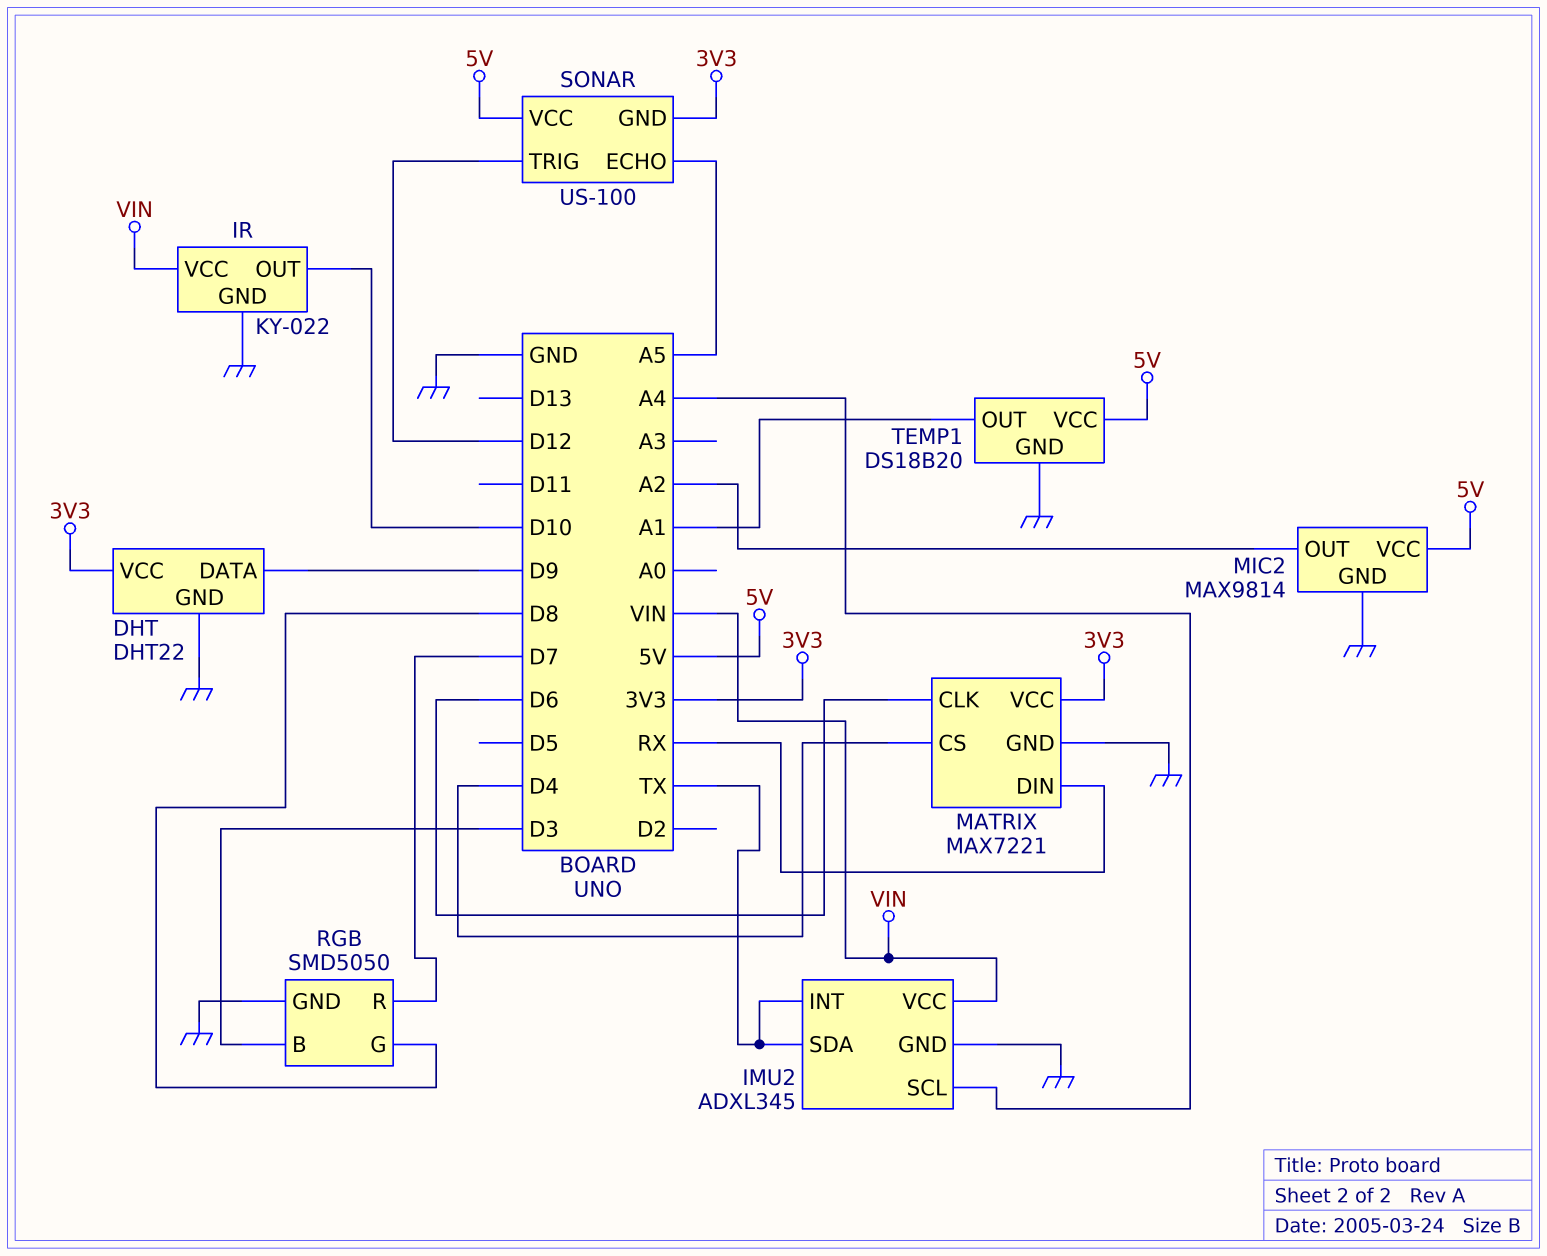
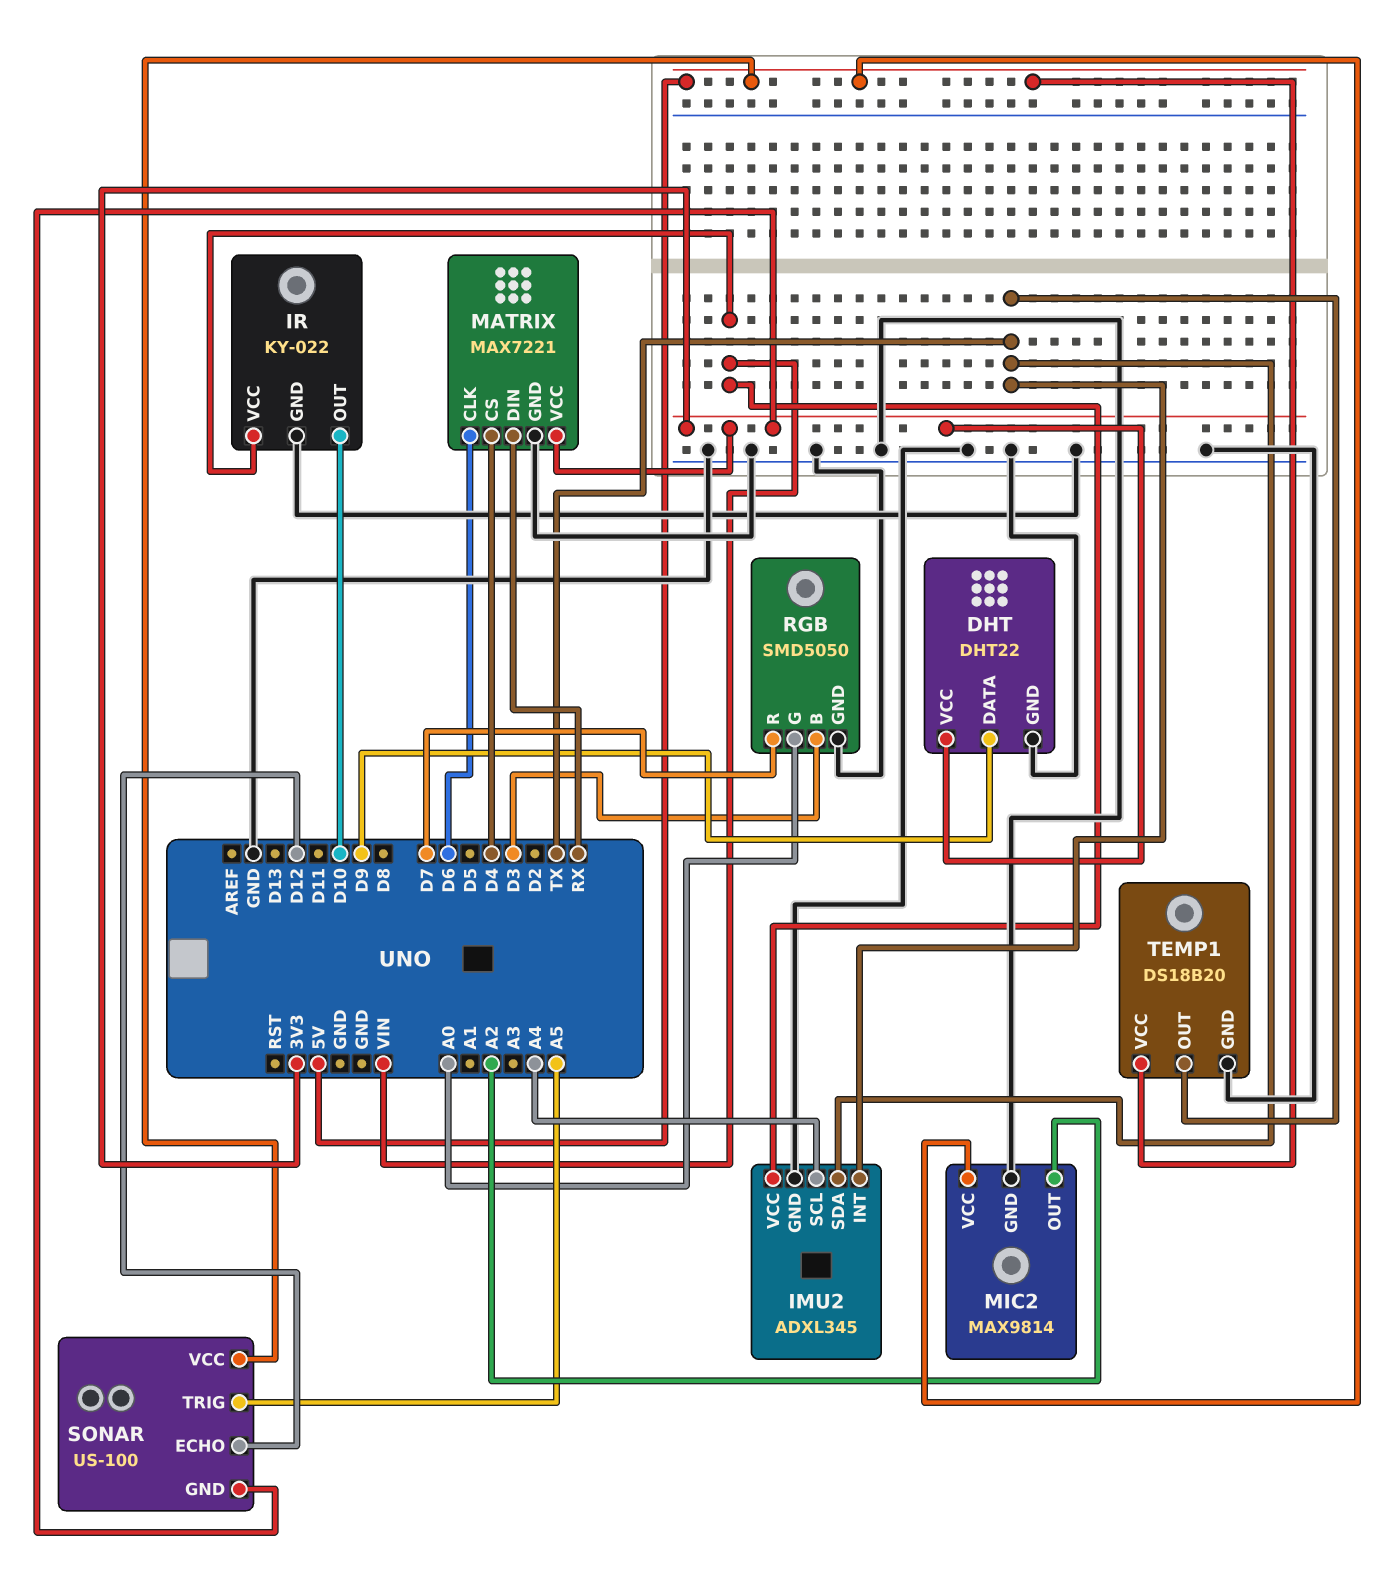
RGB pin G: D8 -> A0
SONAR pin ECHO: A5 -> D12
SONAR pin TRIG: D12 -> A5
TEMP1 pin OUT: A1 -> TX

